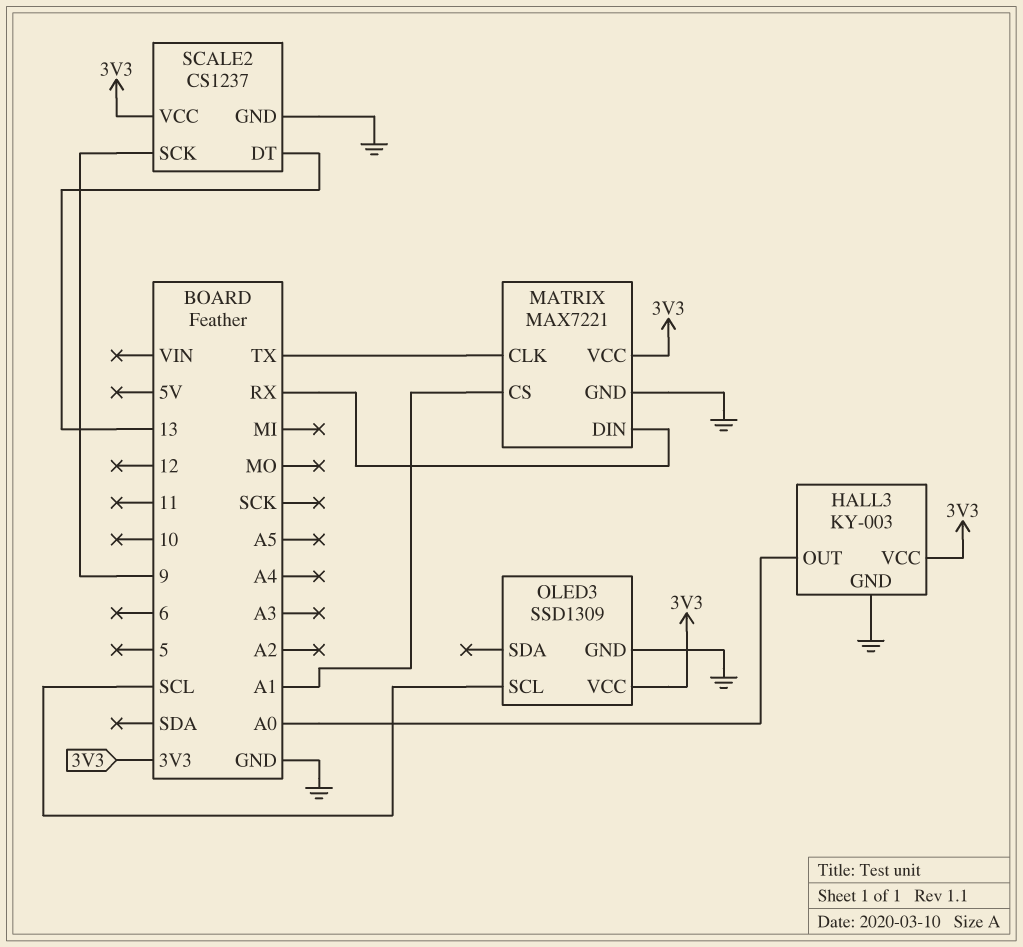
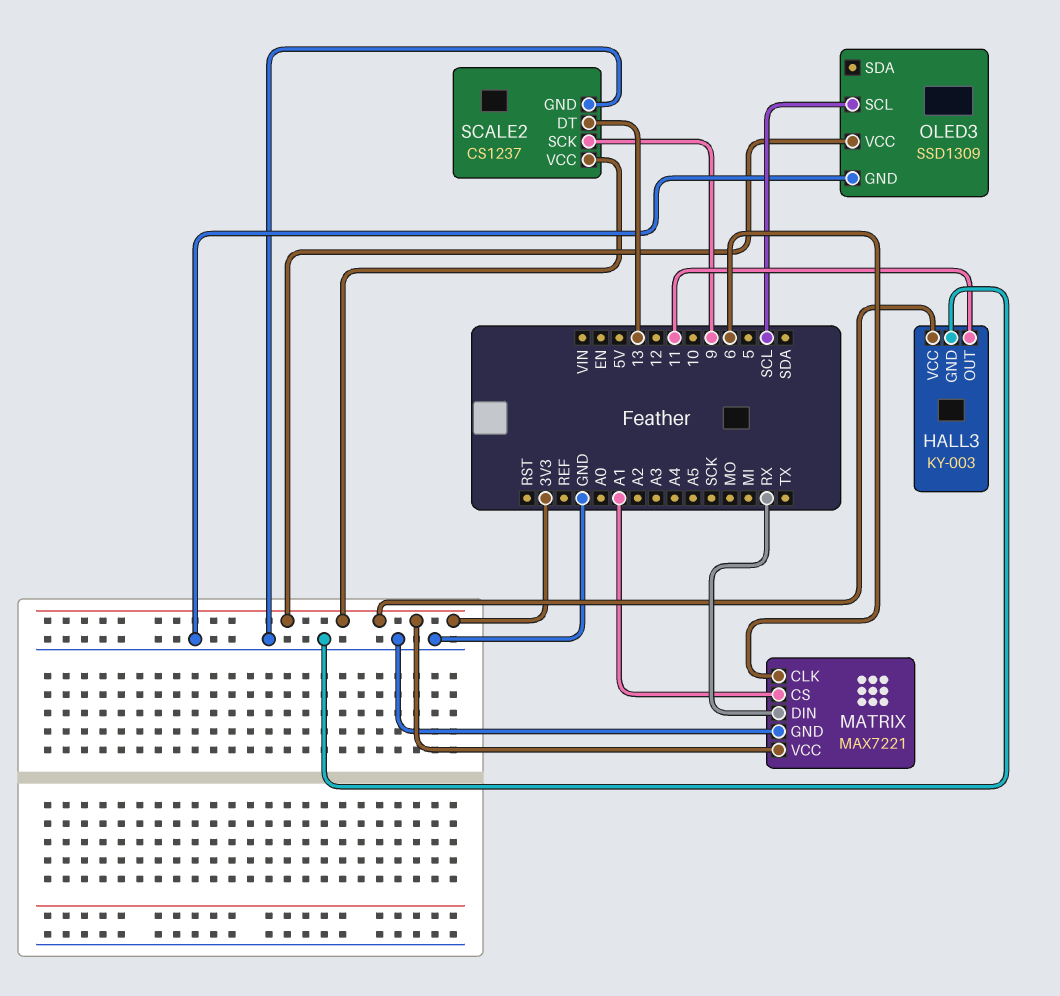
HALL3 pin OUT: A0 -> 11
MATRIX pin CLK: TX -> 6

